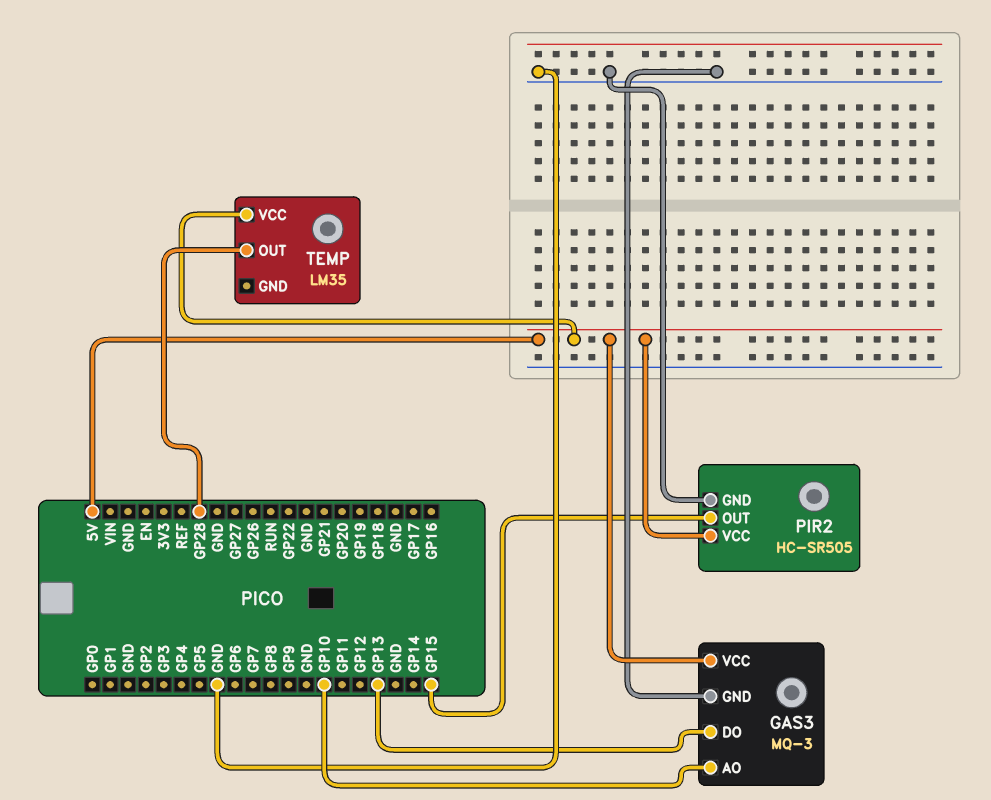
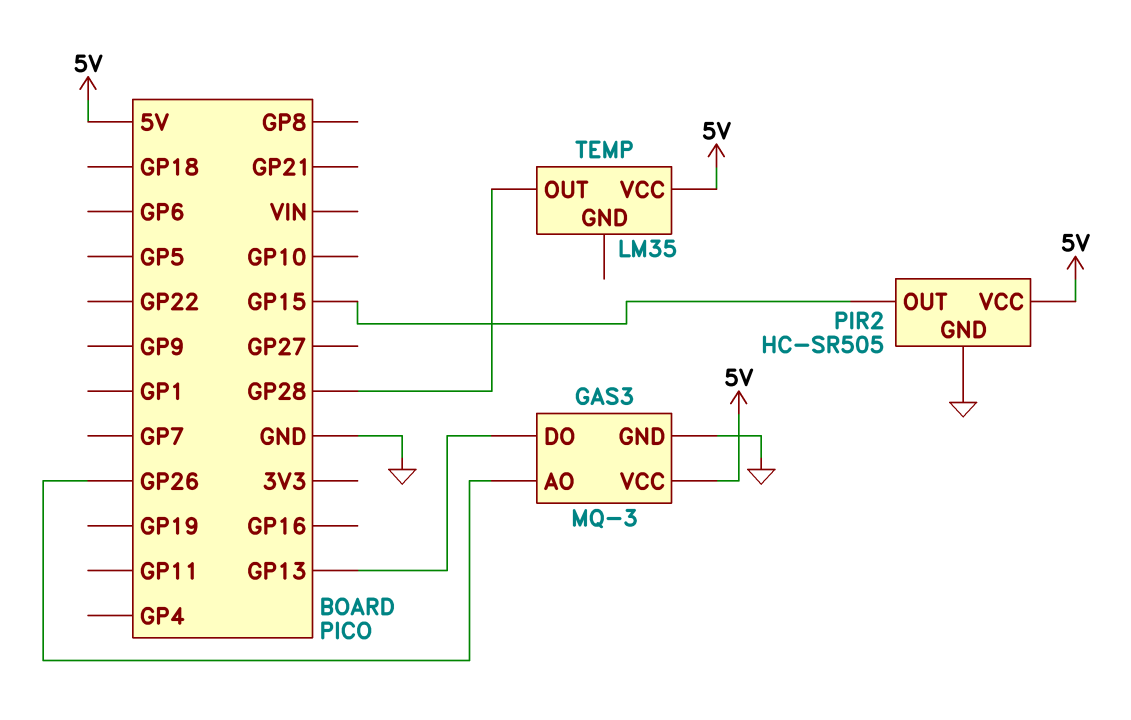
GAS3 pin AO: GP10 -> GP26

